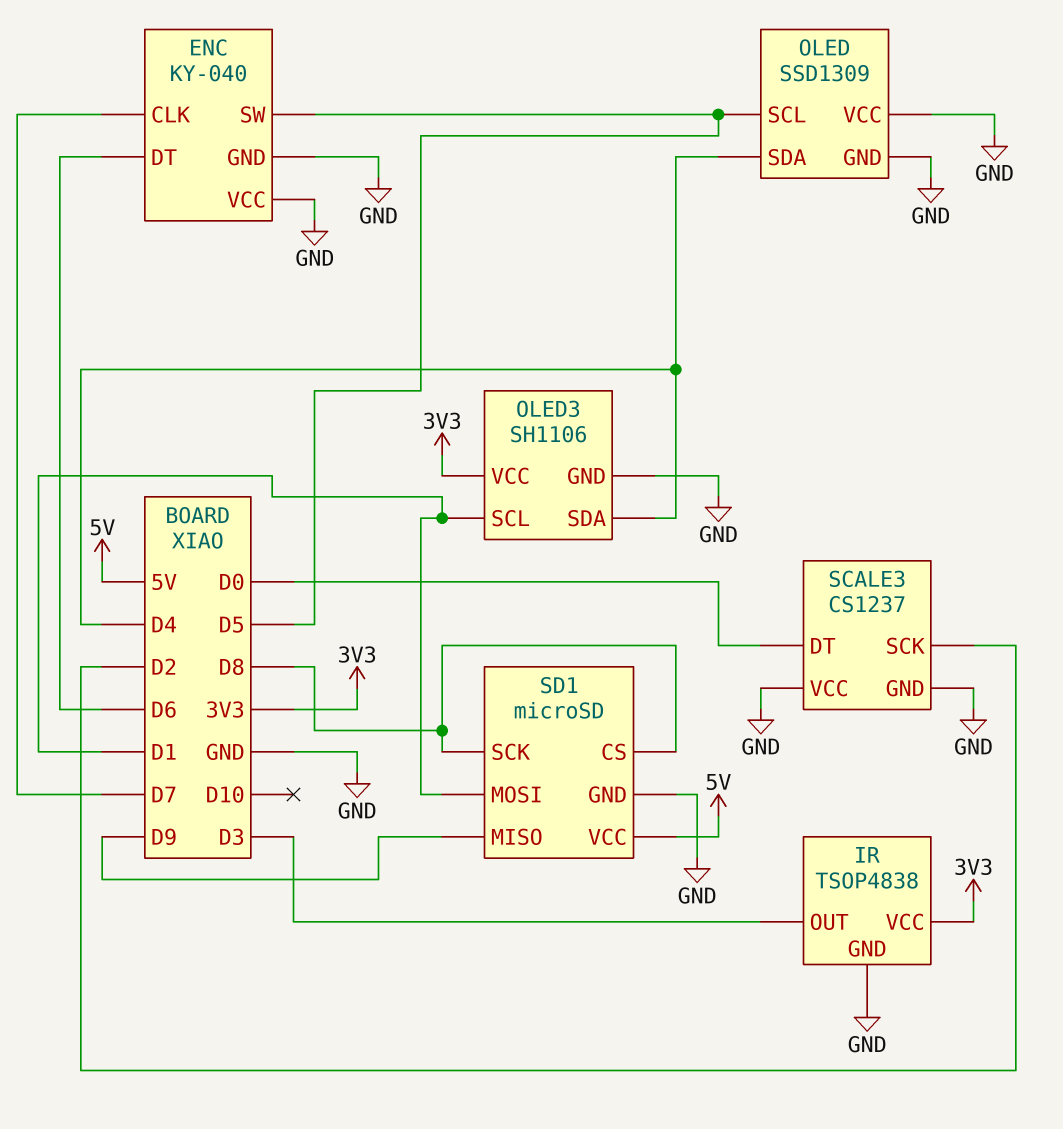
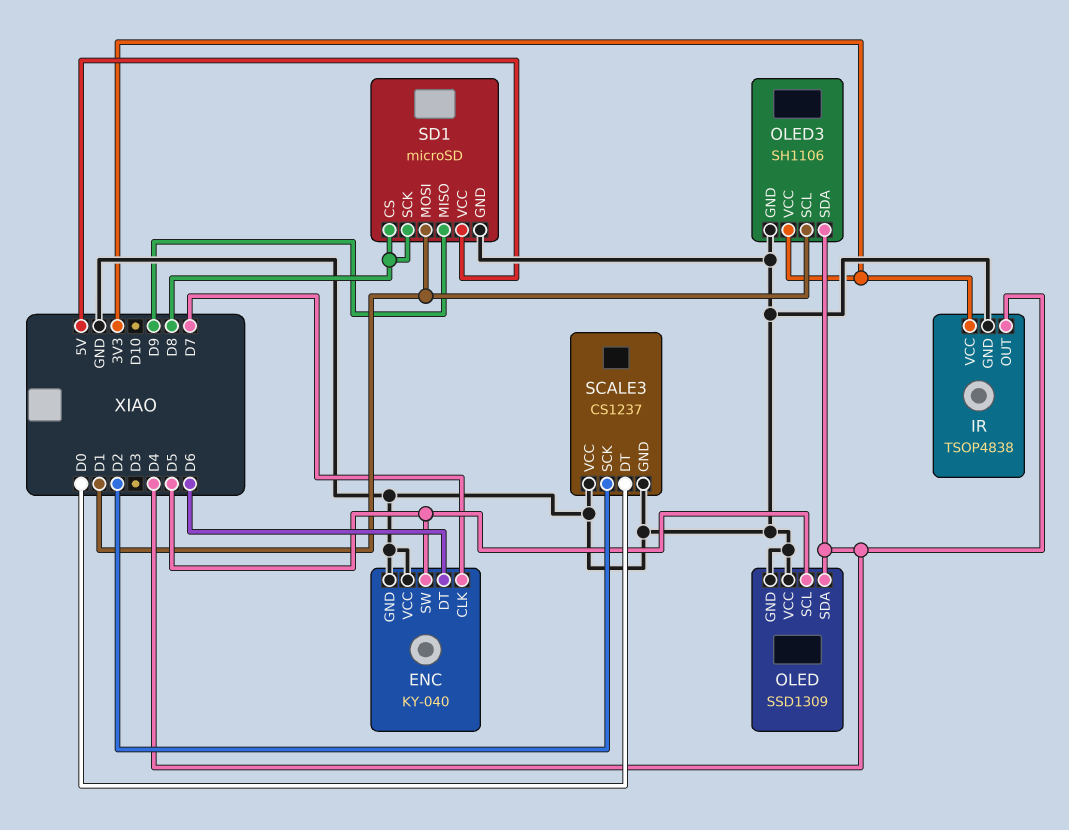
IR pin OUT: D3 -> D4

